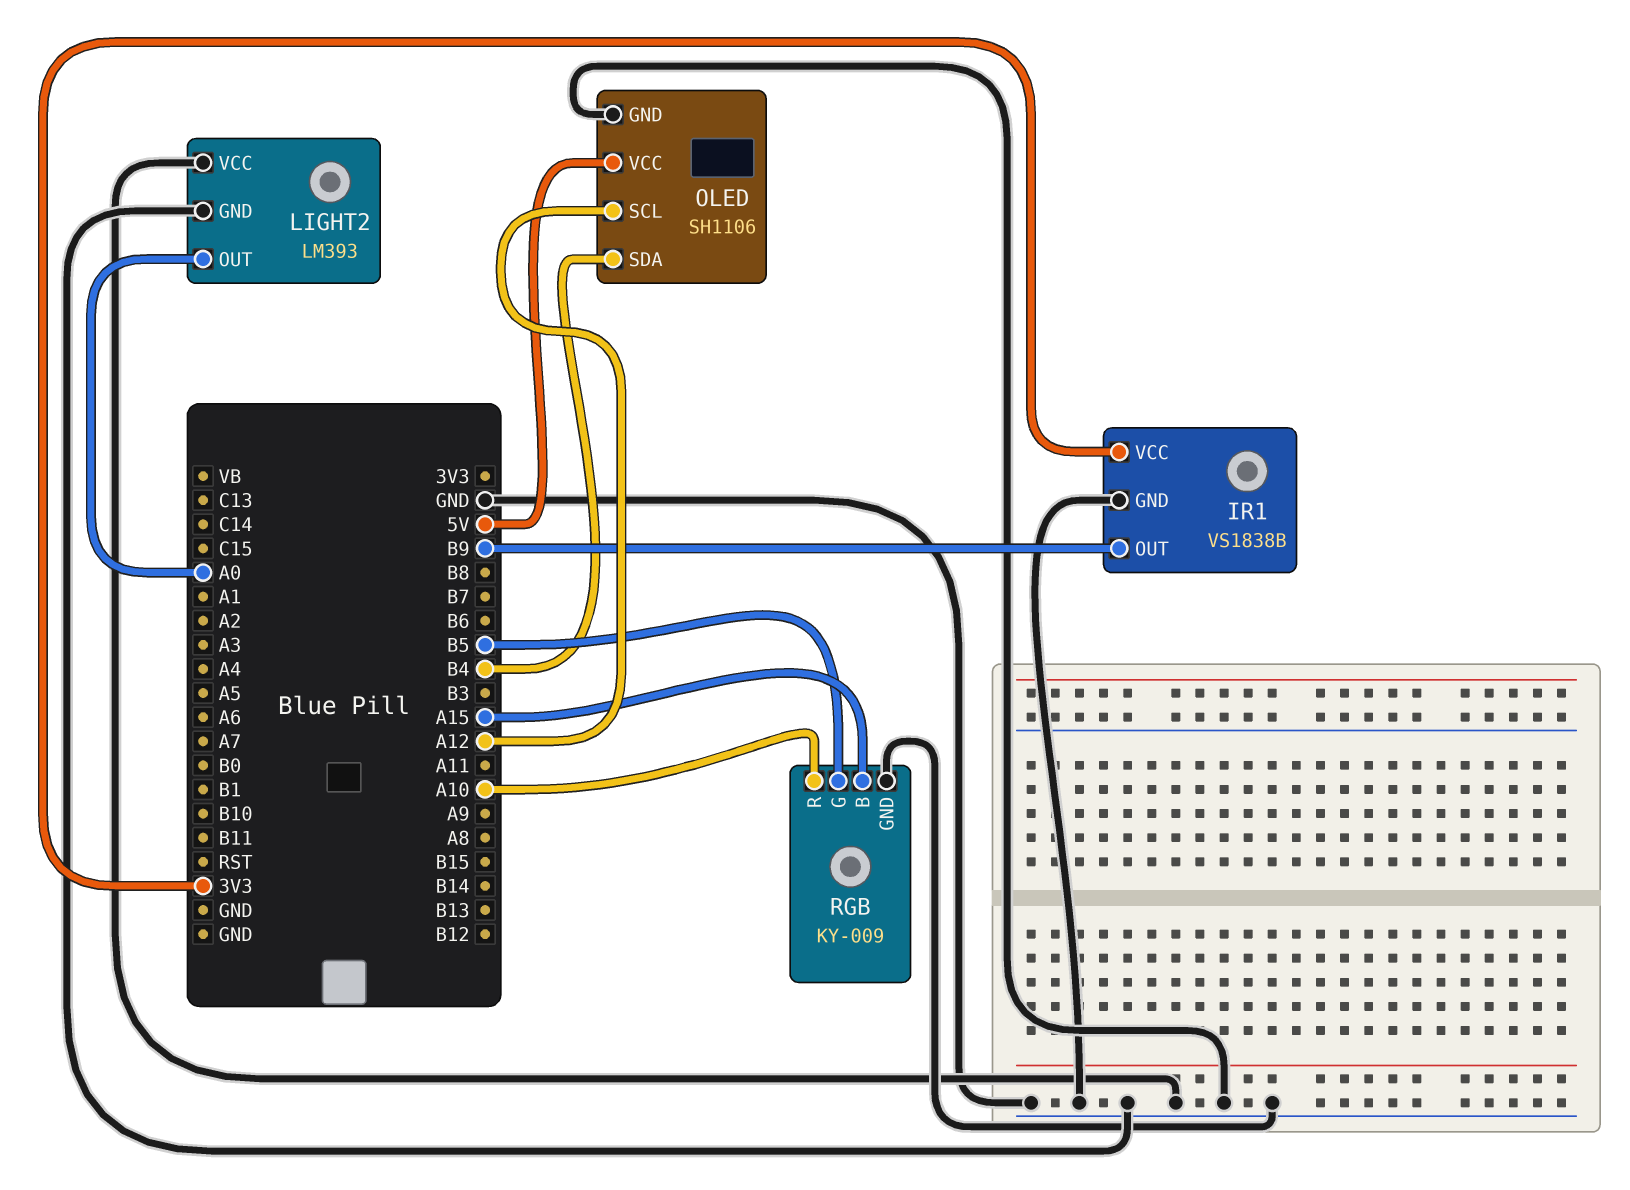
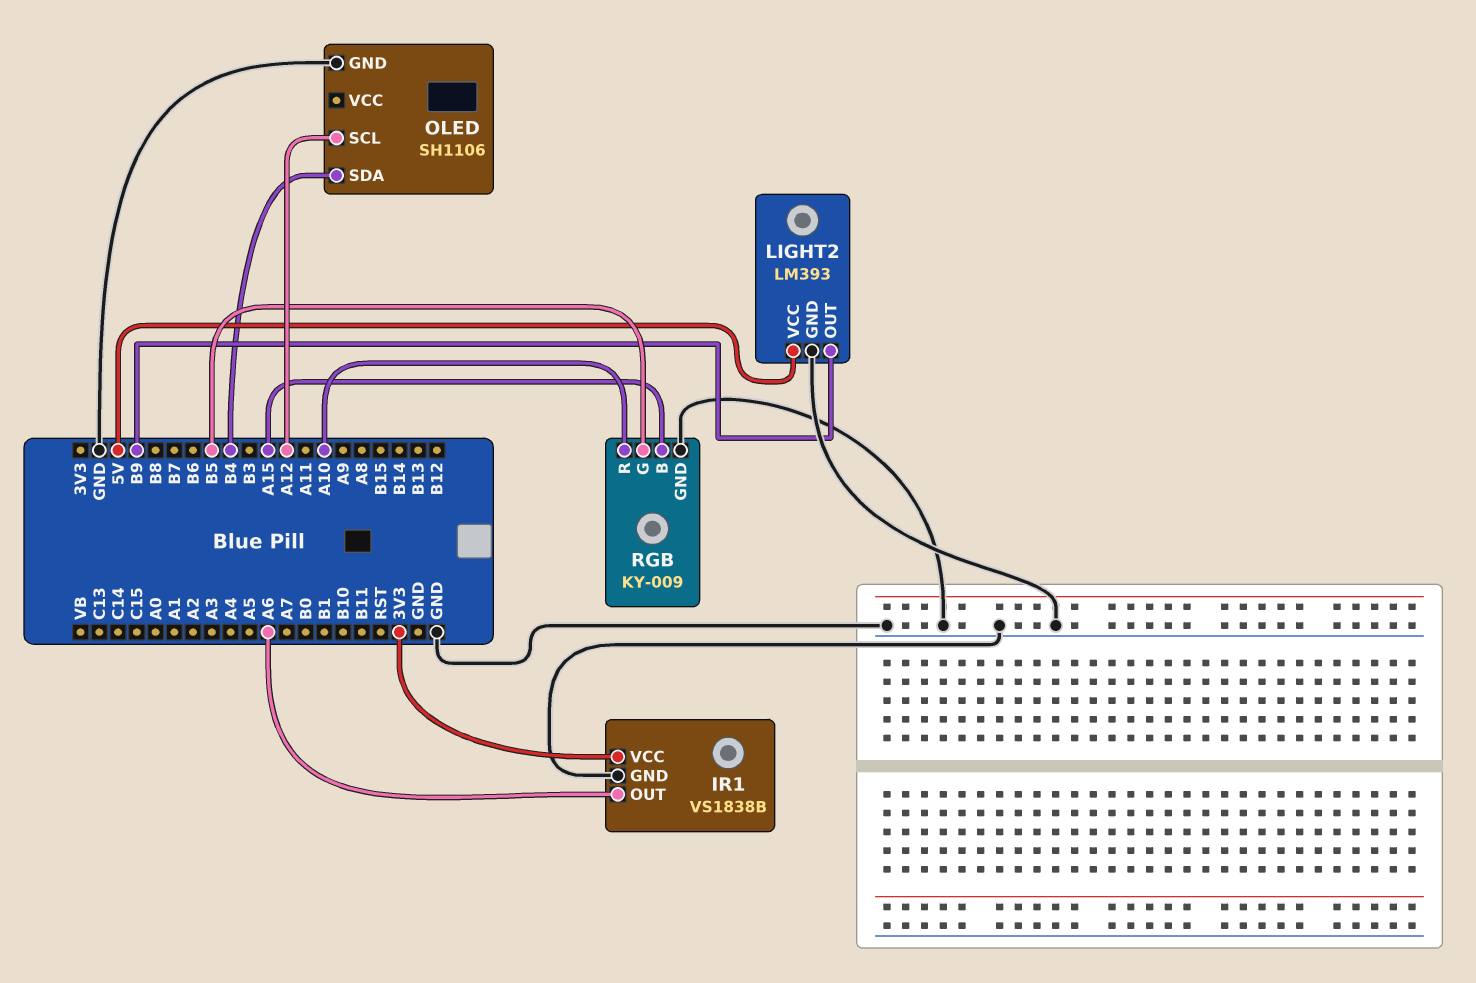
IR1 pin OUT: B9 -> A6
LIGHT2 pin OUT: A0 -> B9
LIGHT2 pin VCC: GND -> 5V
OLED pin VCC: 5V -> none

